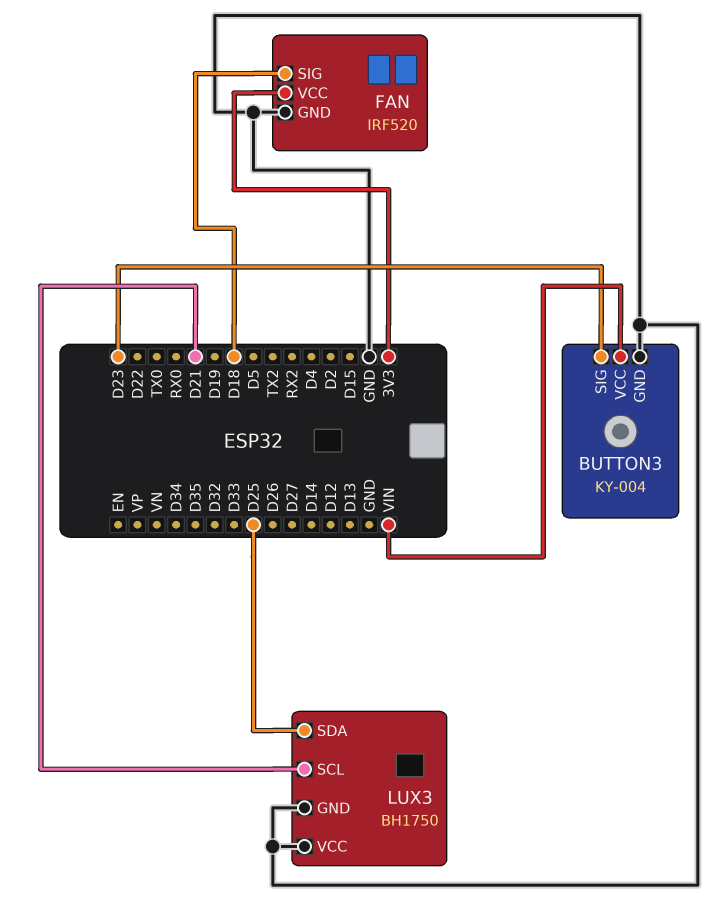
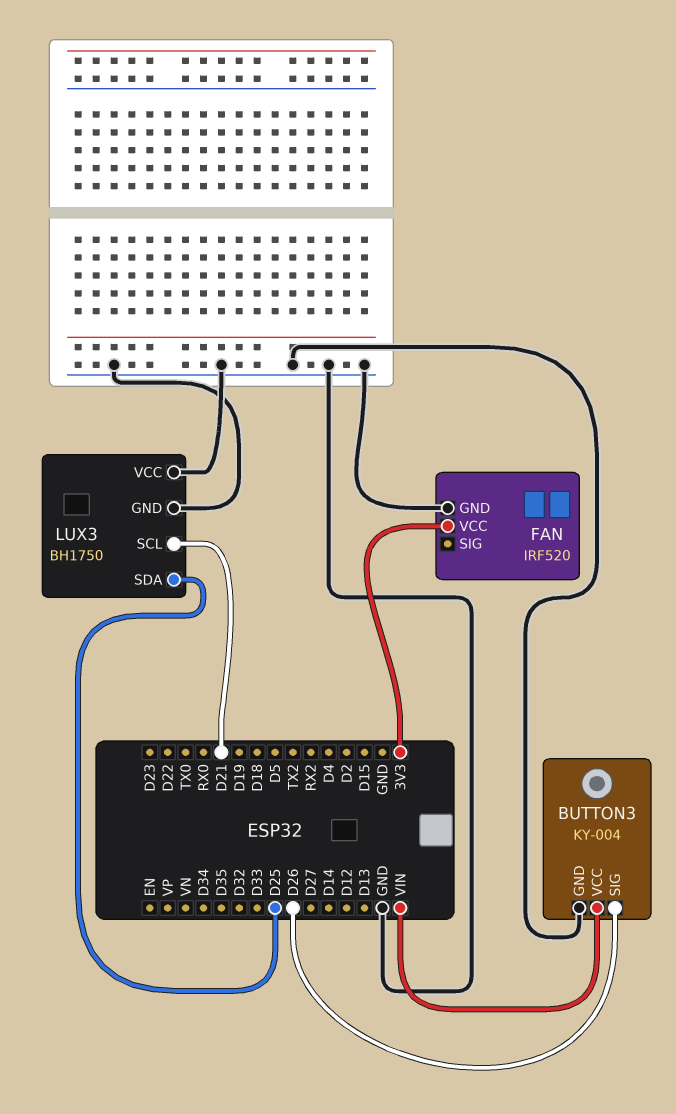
BUTTON3 pin SIG: D23 -> D26
FAN pin SIG: D18 -> none

